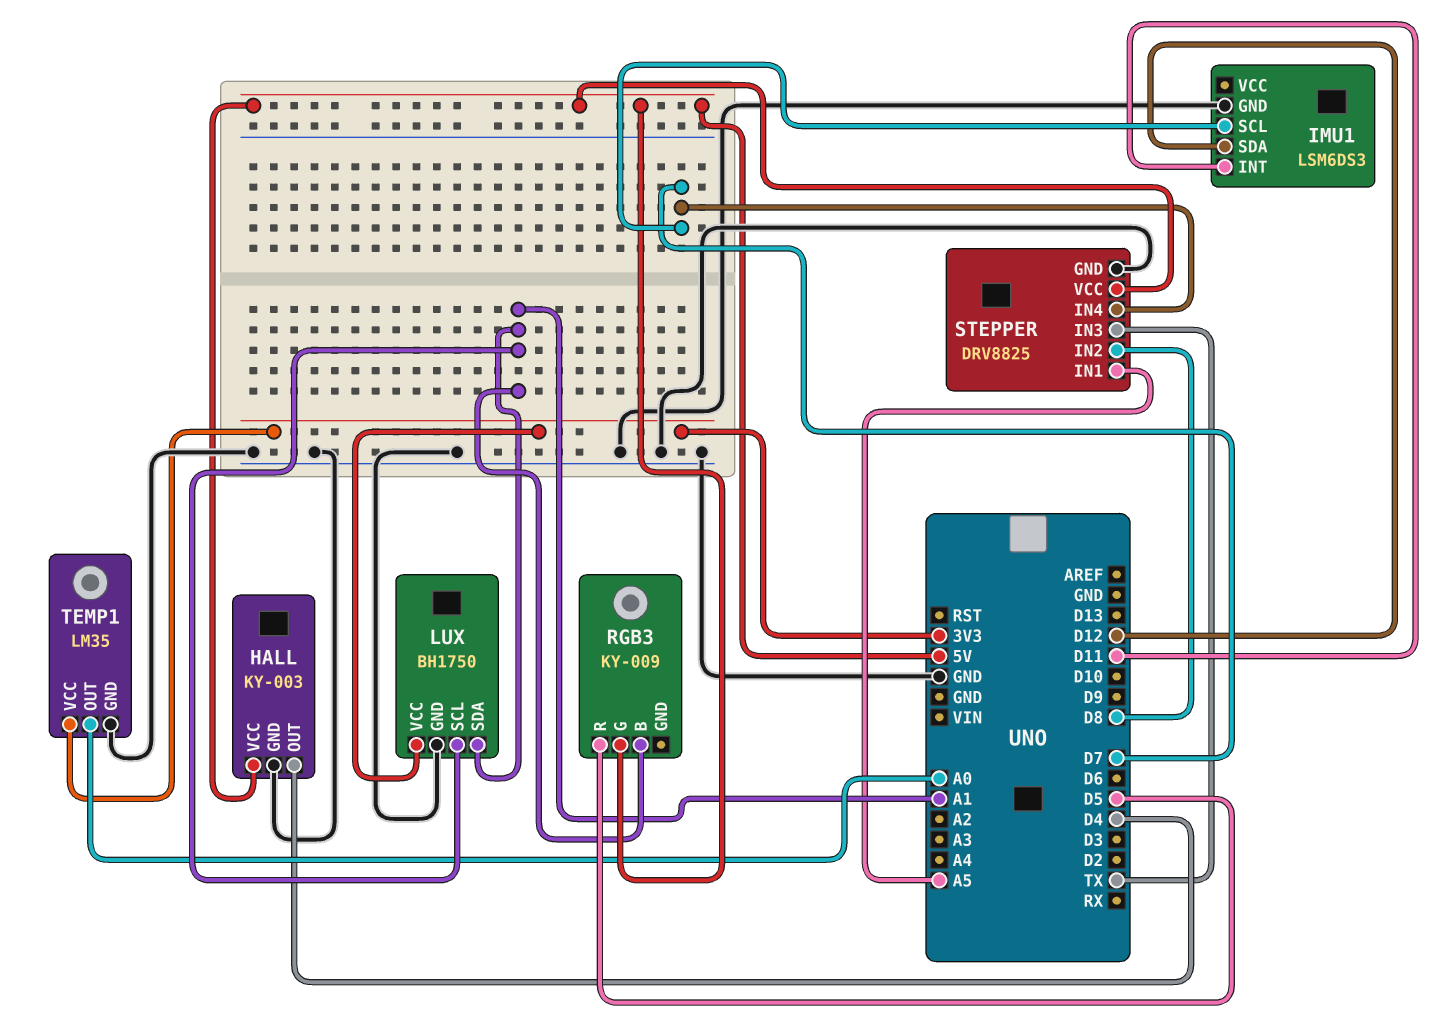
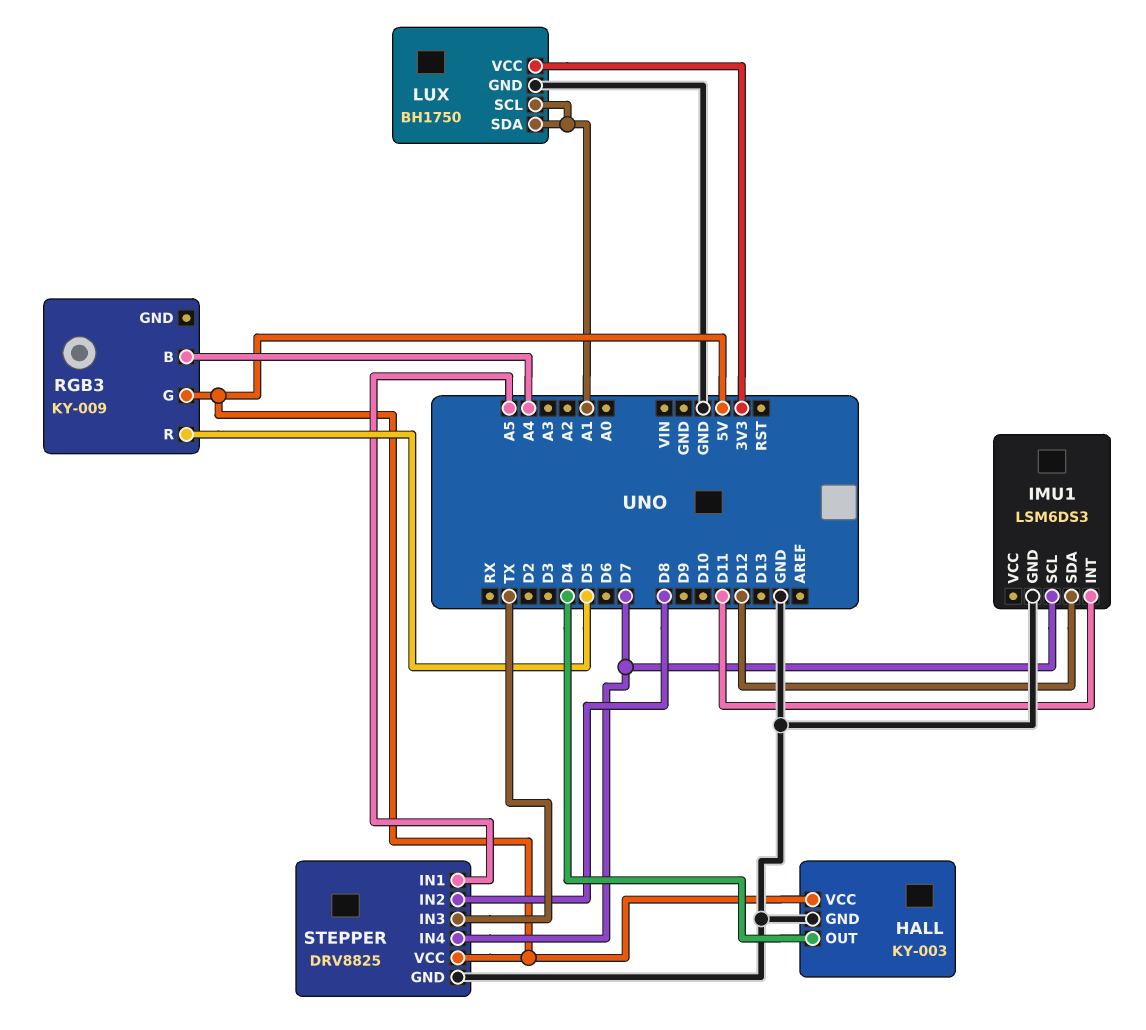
RGB3 pin B: A1 -> A4
TEMP1: LM35 -> none
TEMP1 pin GND: GND -> none
TEMP1 pin OUT: A0 -> none
TEMP1 pin VCC: 3V3 -> none

